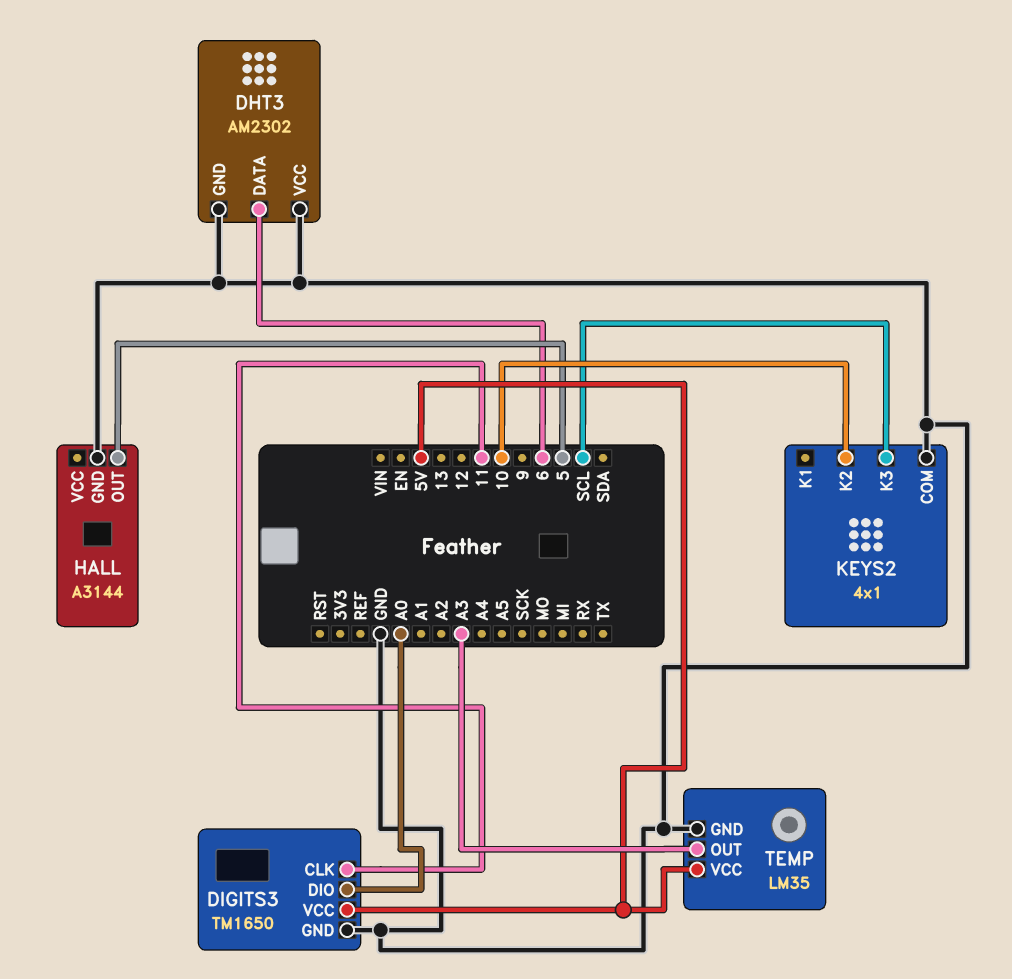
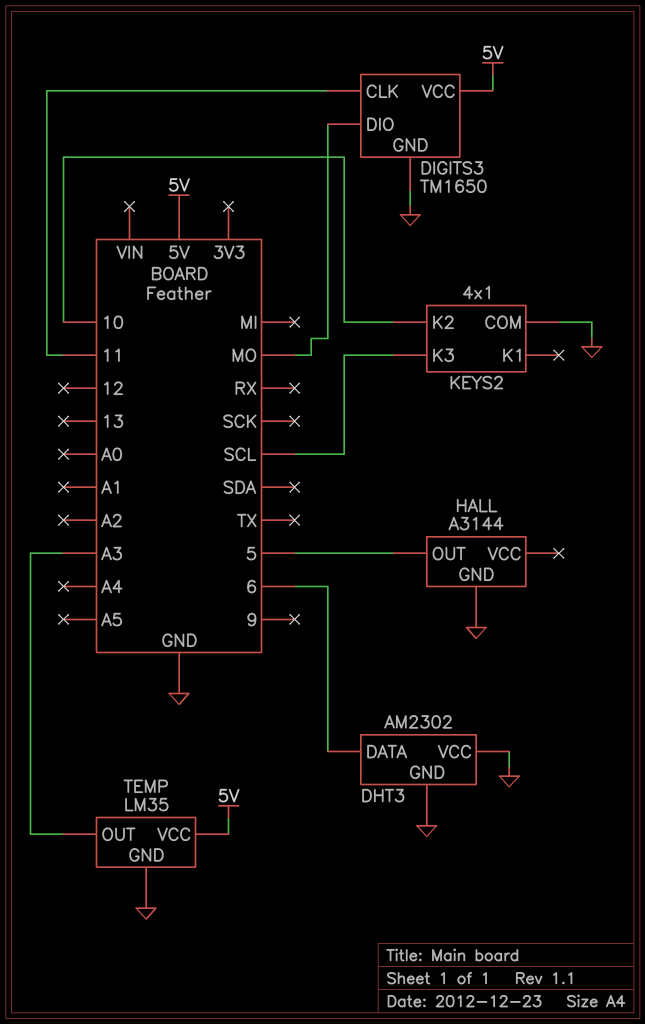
DIGITS3 pin DIO: A0 -> MO

